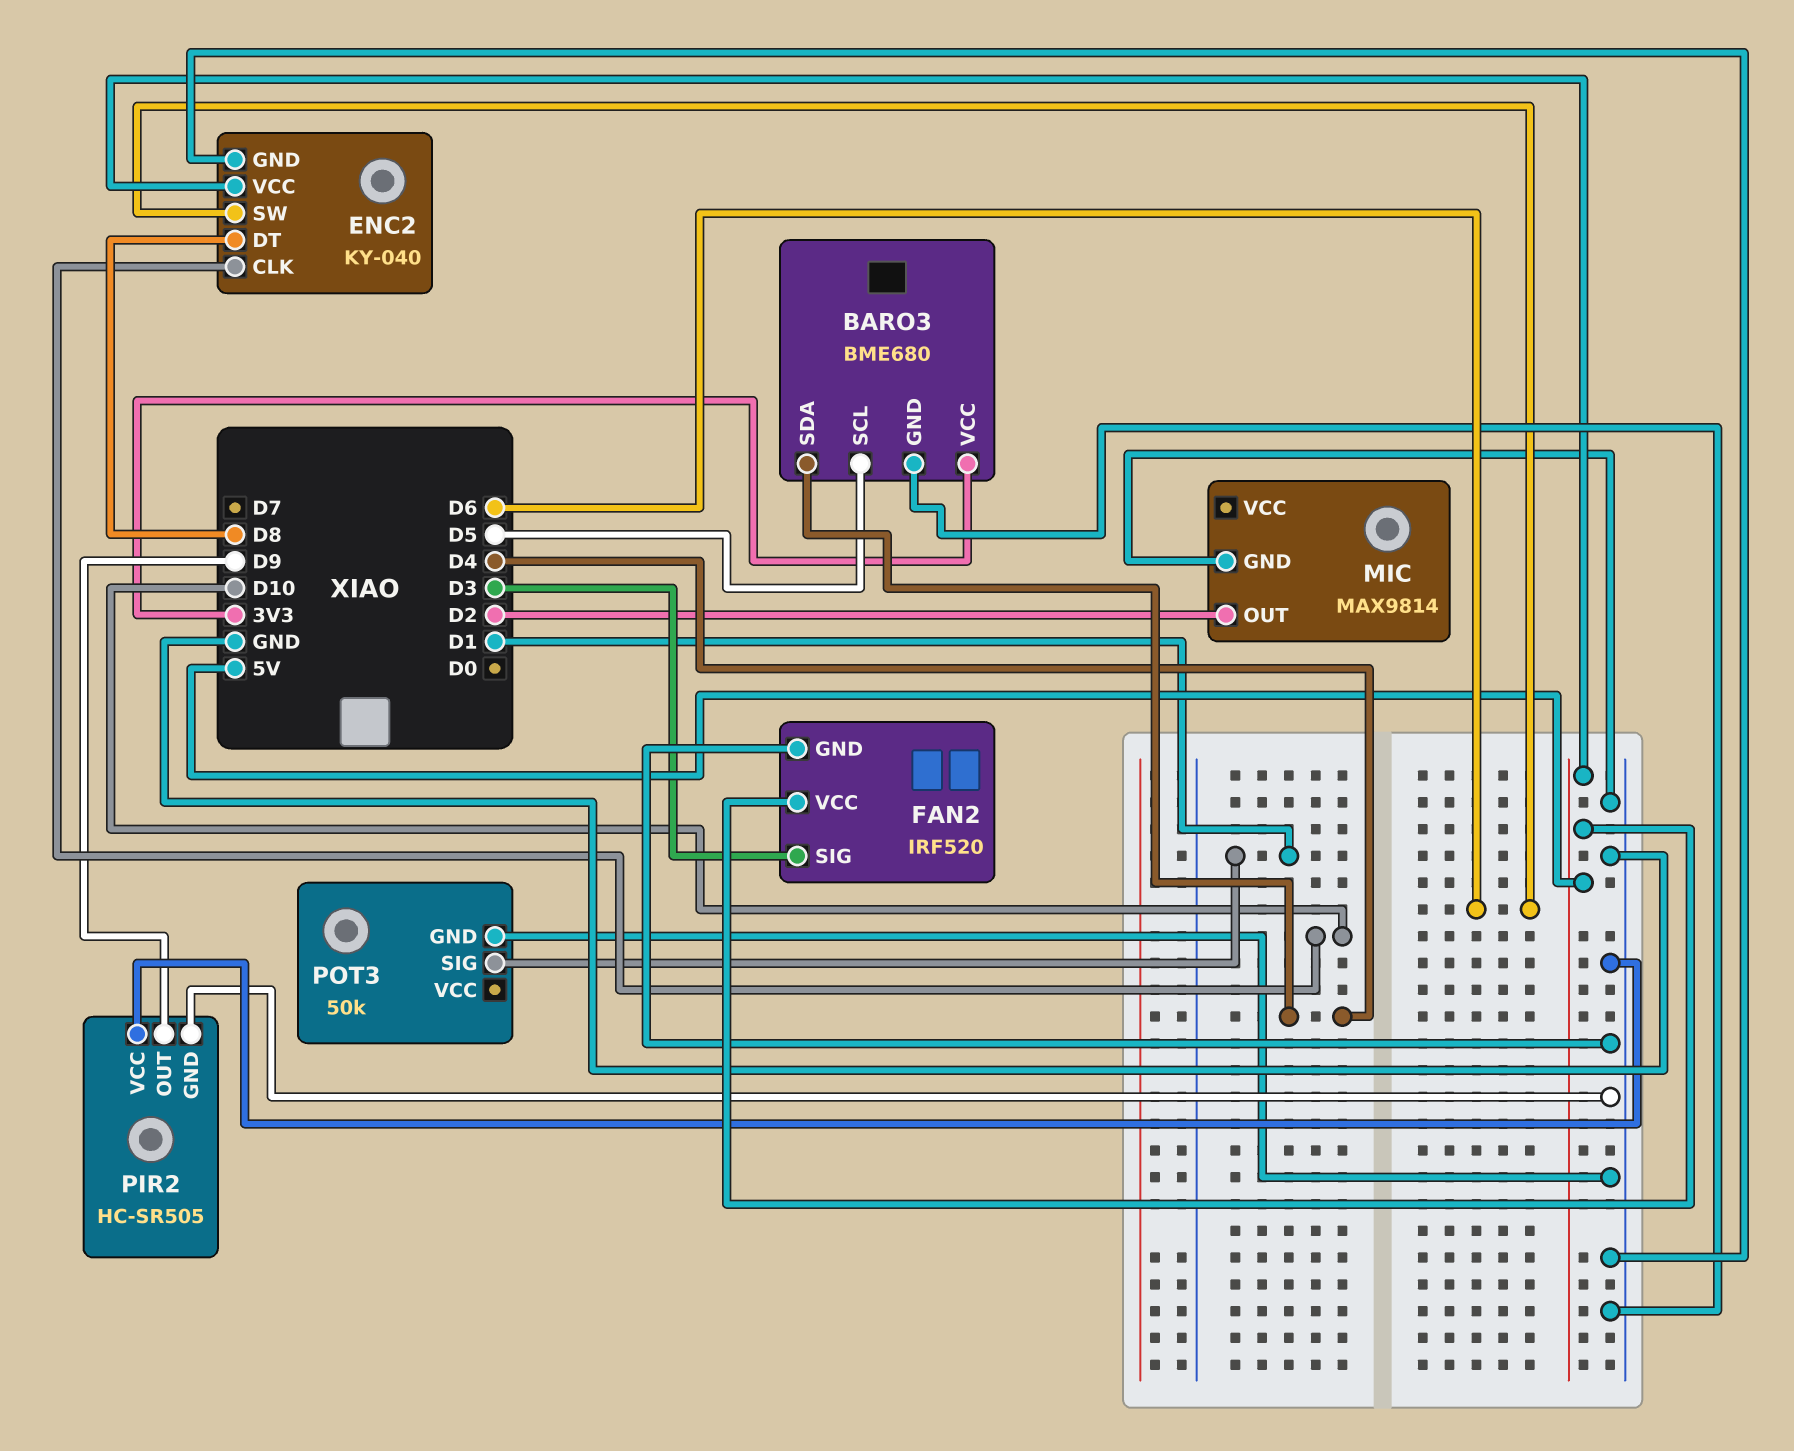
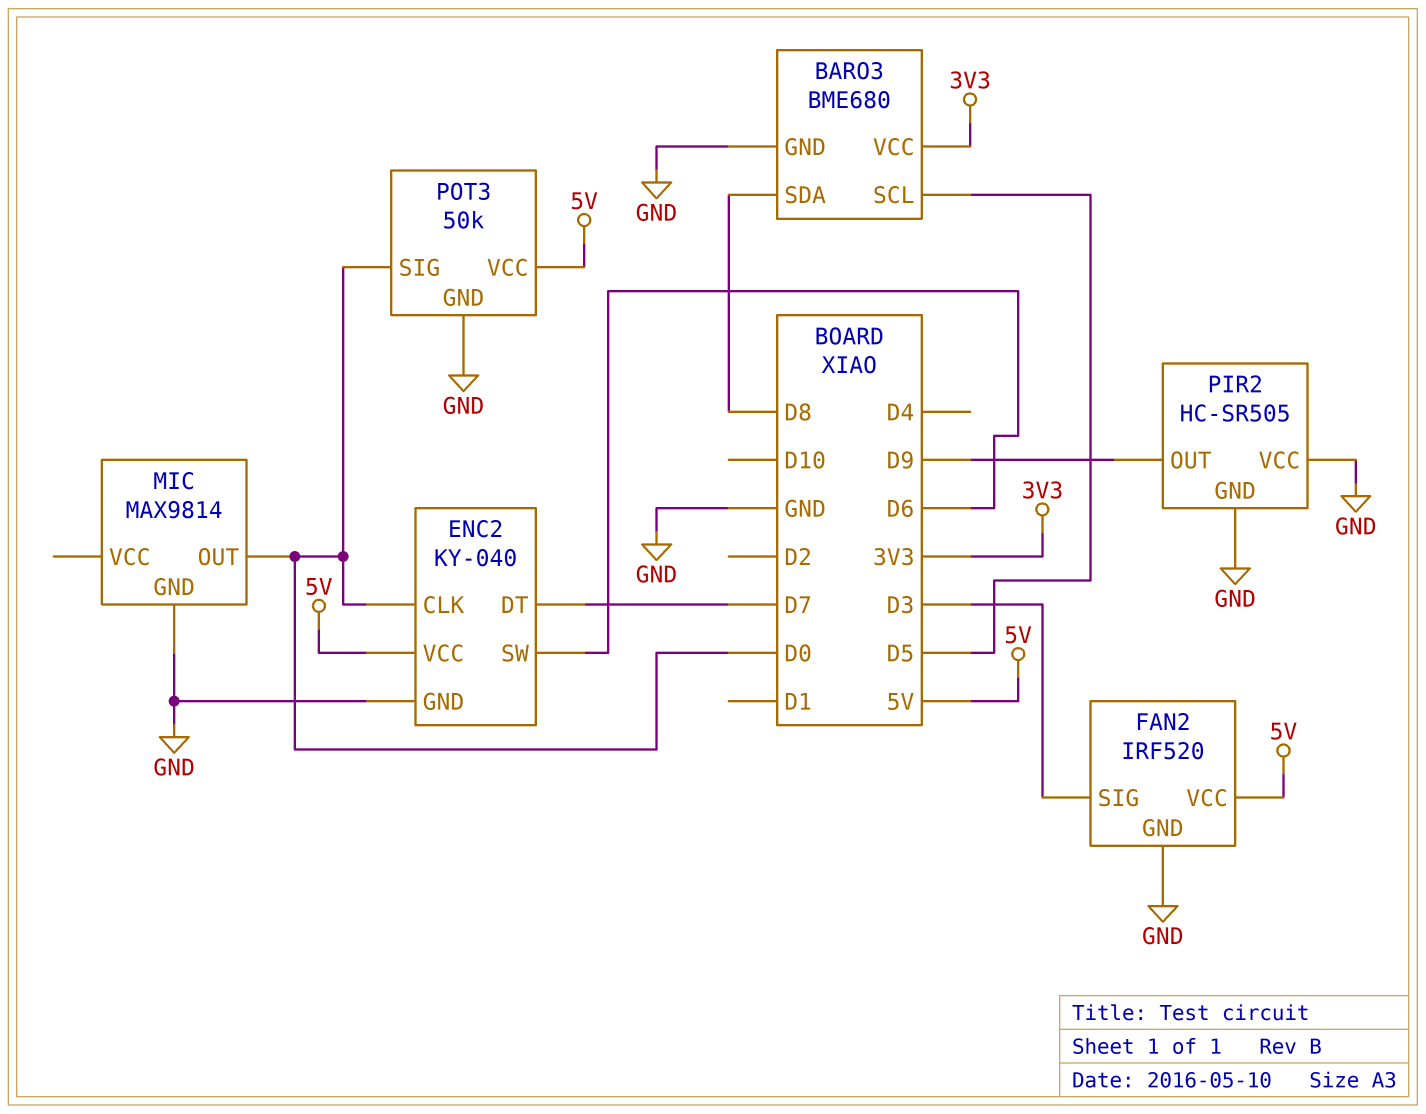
BARO3 pin SDA: D4 -> D8
ENC2 pin CLK: D10 -> D0
ENC2 pin DT: D8 -> D7
MIC pin OUT: D2 -> D0
POT3 pin SIG: D1 -> D0
POT3 pin VCC: none -> 5V

